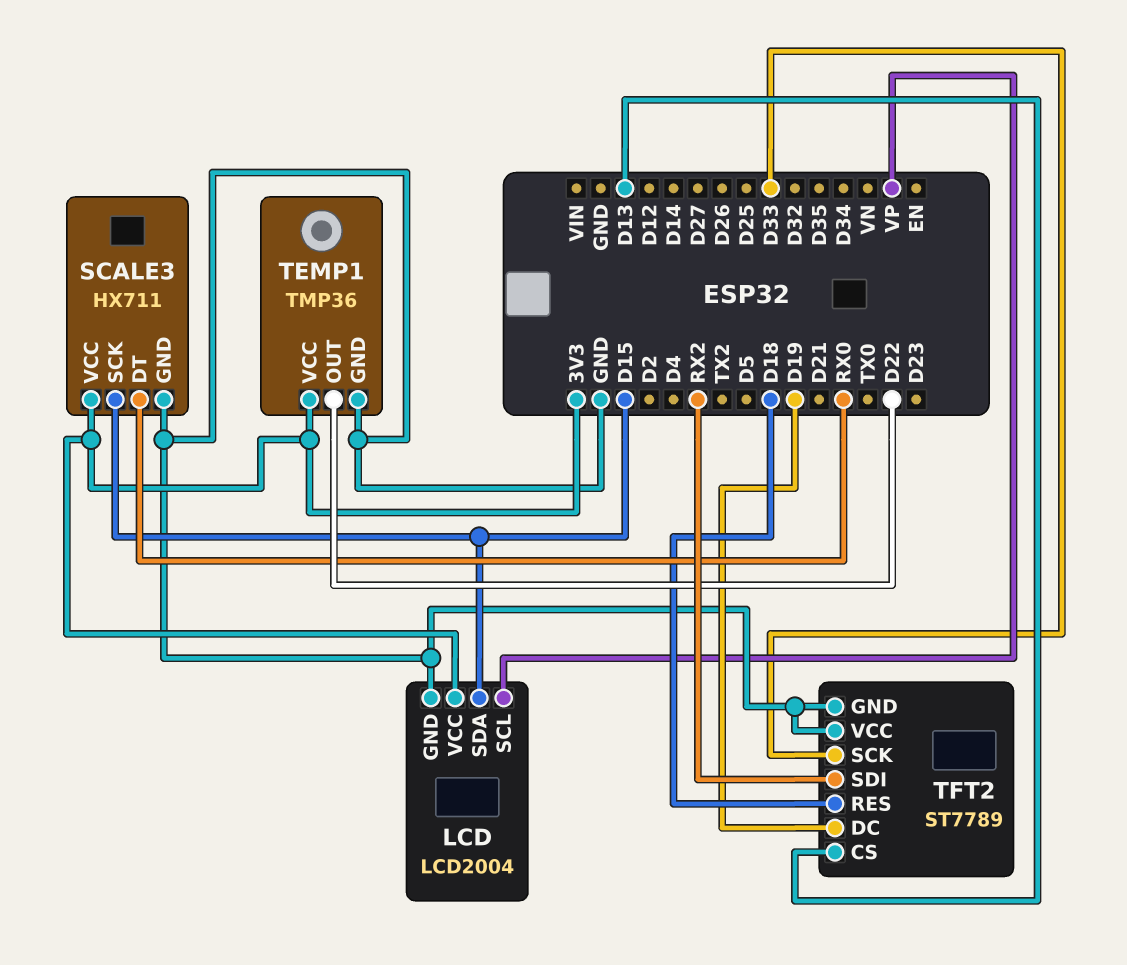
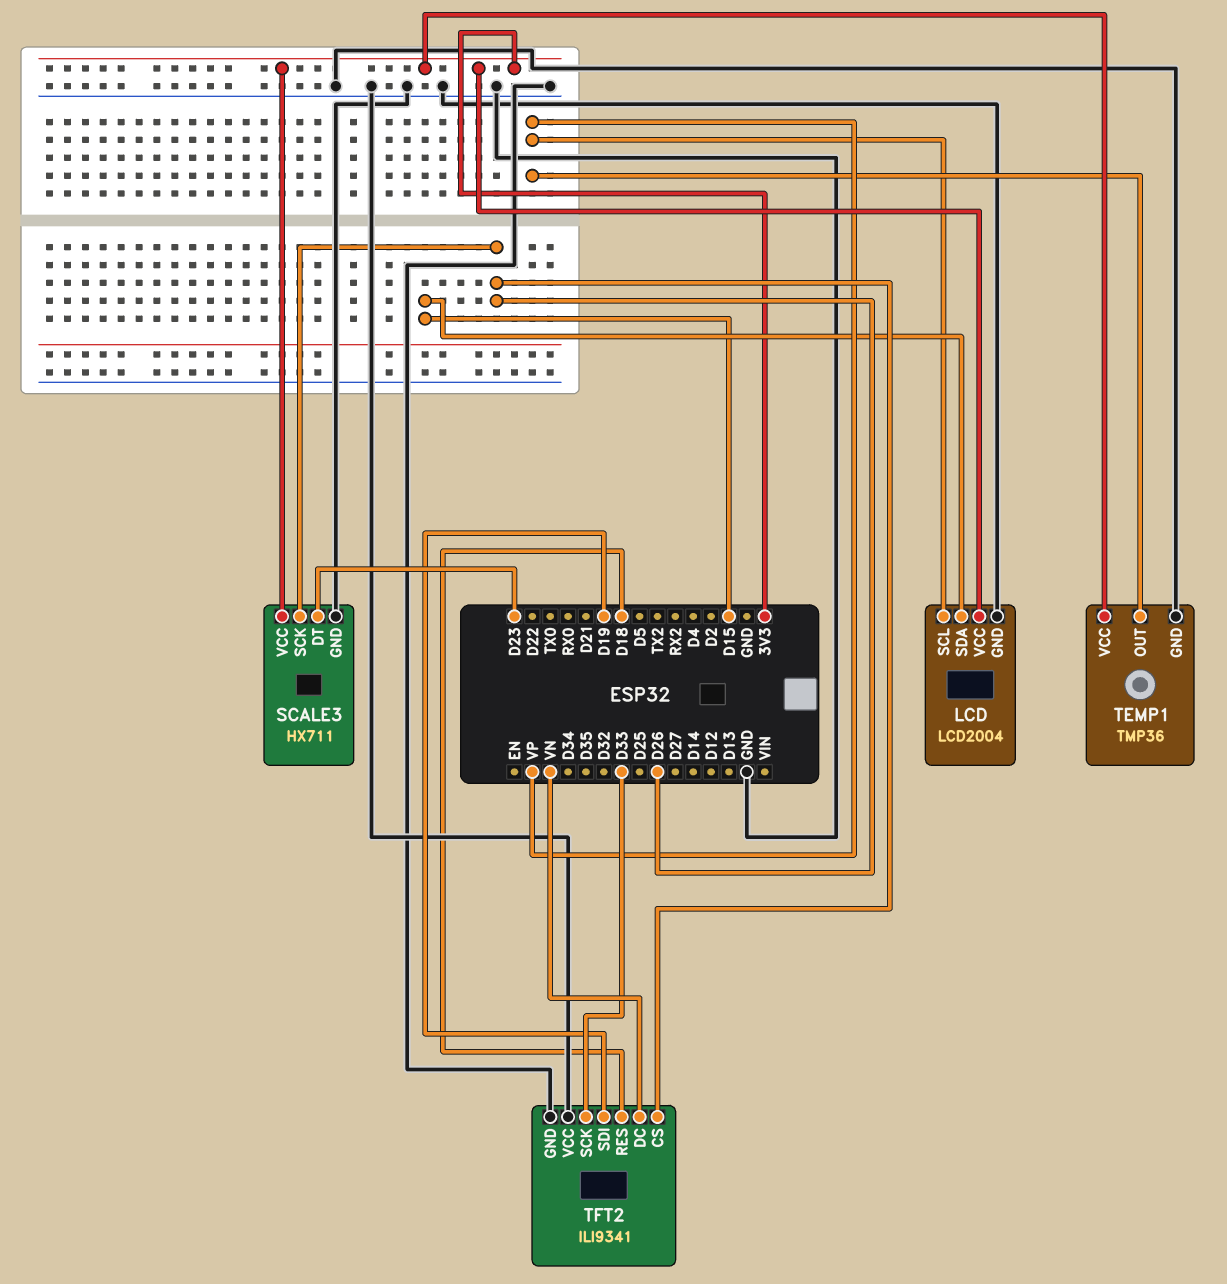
SCALE3 pin DT: RX0 -> D23
SCALE3 pin SCK: D15 -> D26
TEMP1 pin OUT: D22 -> VP
TFT2: ST7789 -> ILI9341
TFT2 pin CS: D13 -> D26
TFT2 pin DC: D19 -> VN
TFT2 pin SDI: RX2 -> D19

